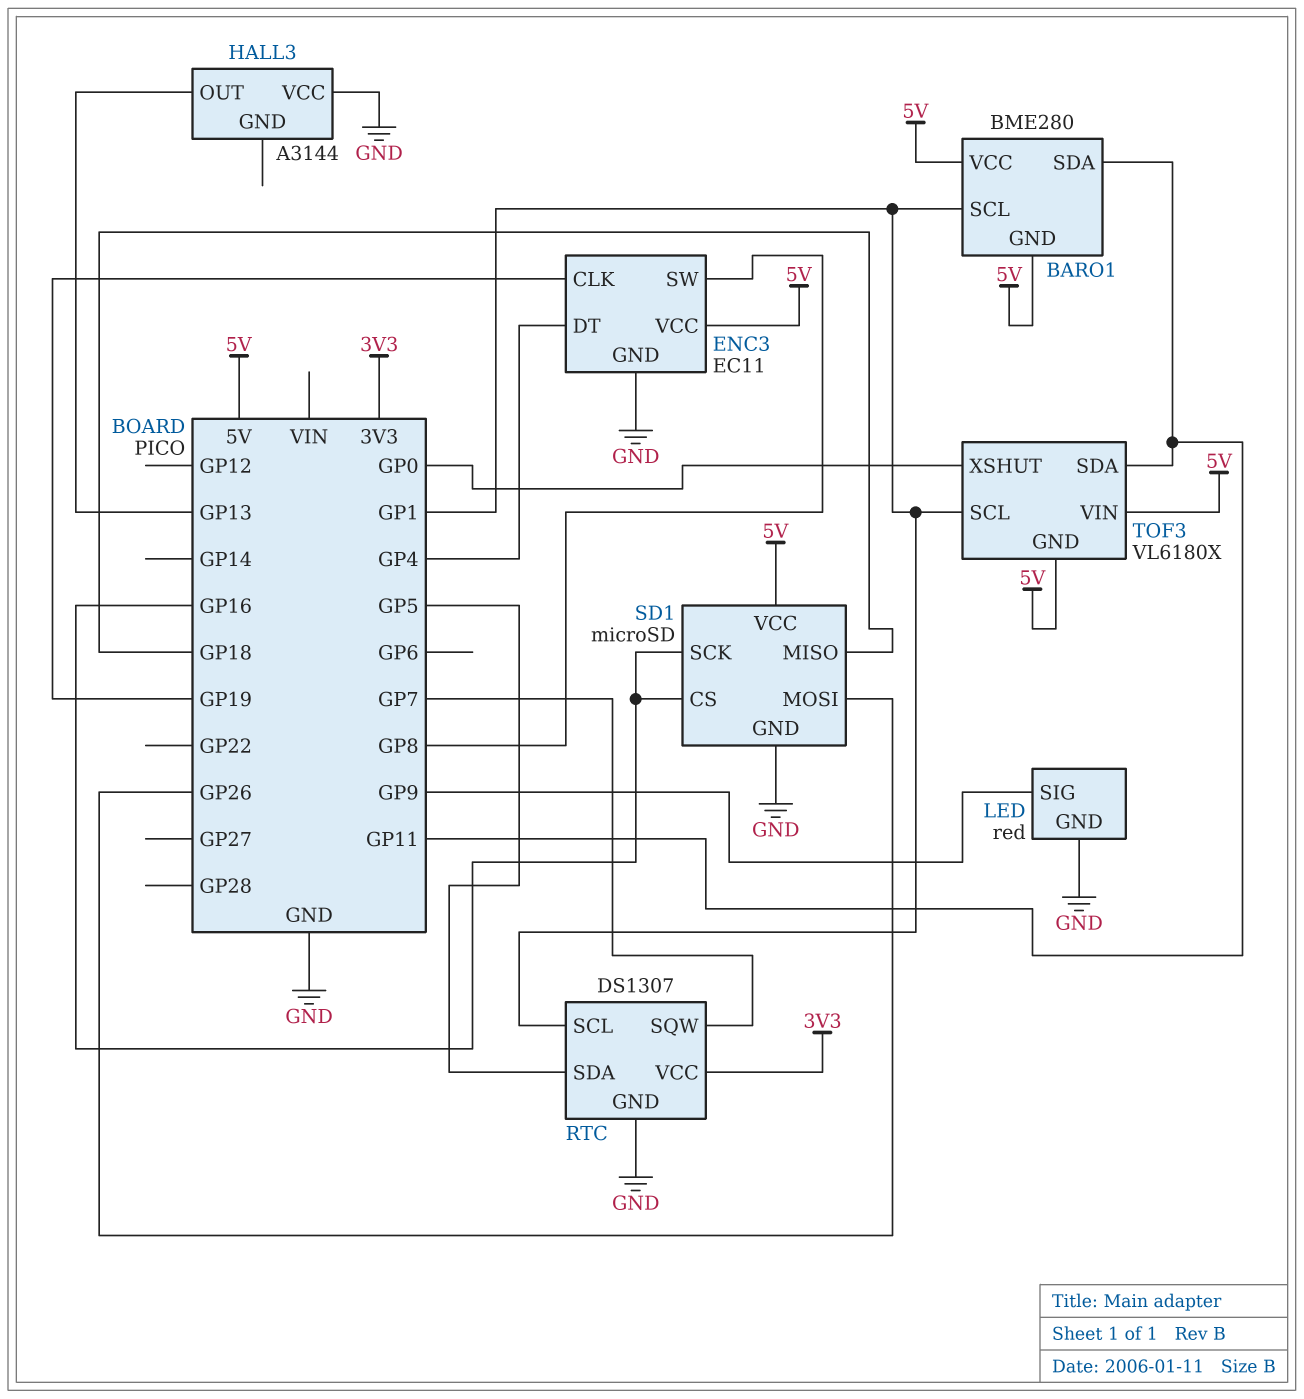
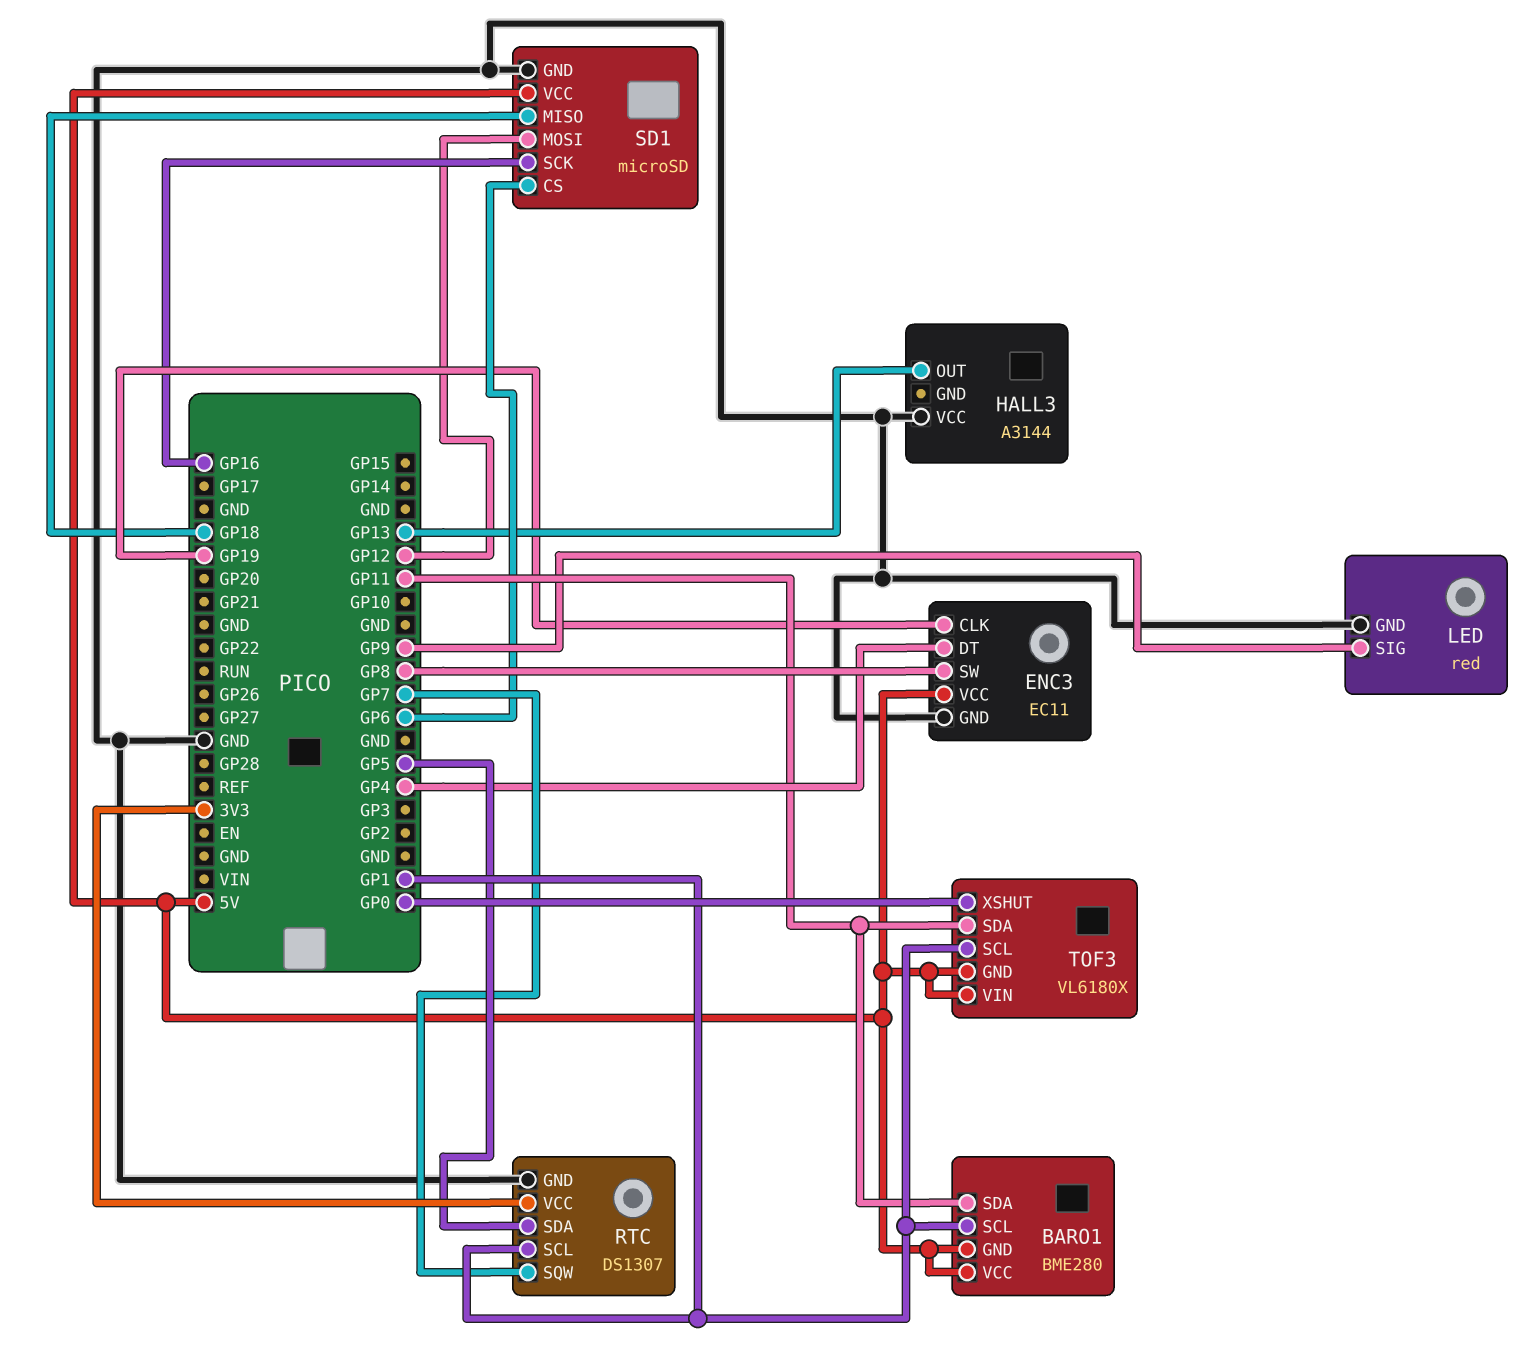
SD1 pin CS: GP16 -> GP6
SD1 pin MOSI: GP26 -> GP12

